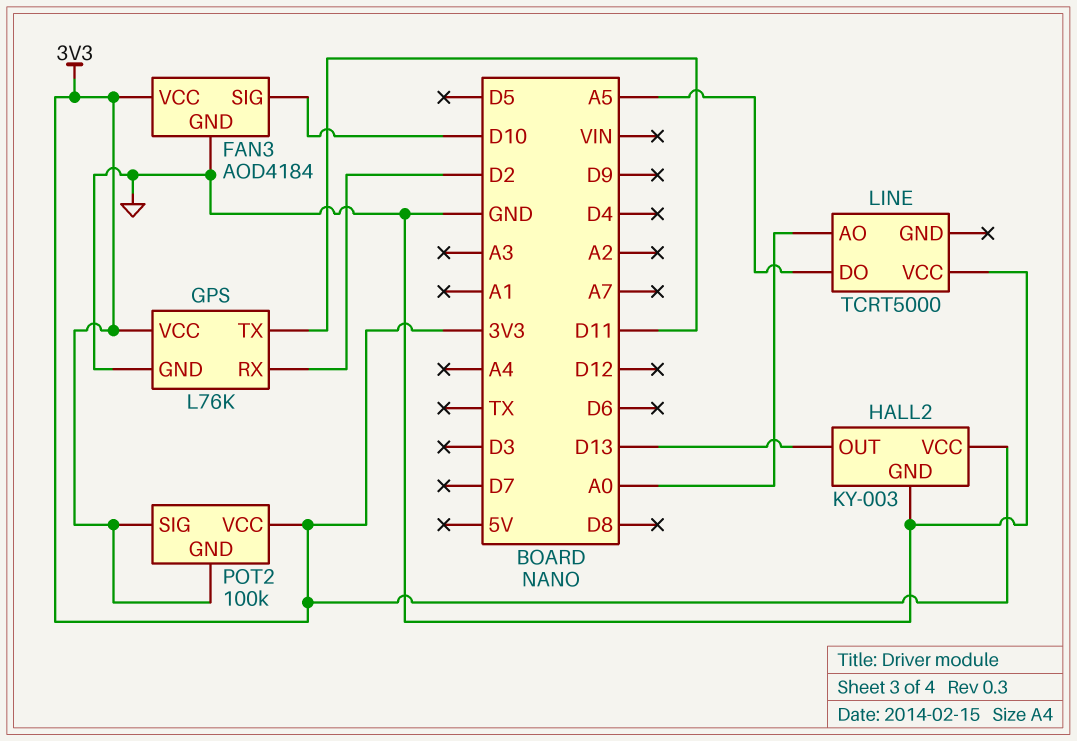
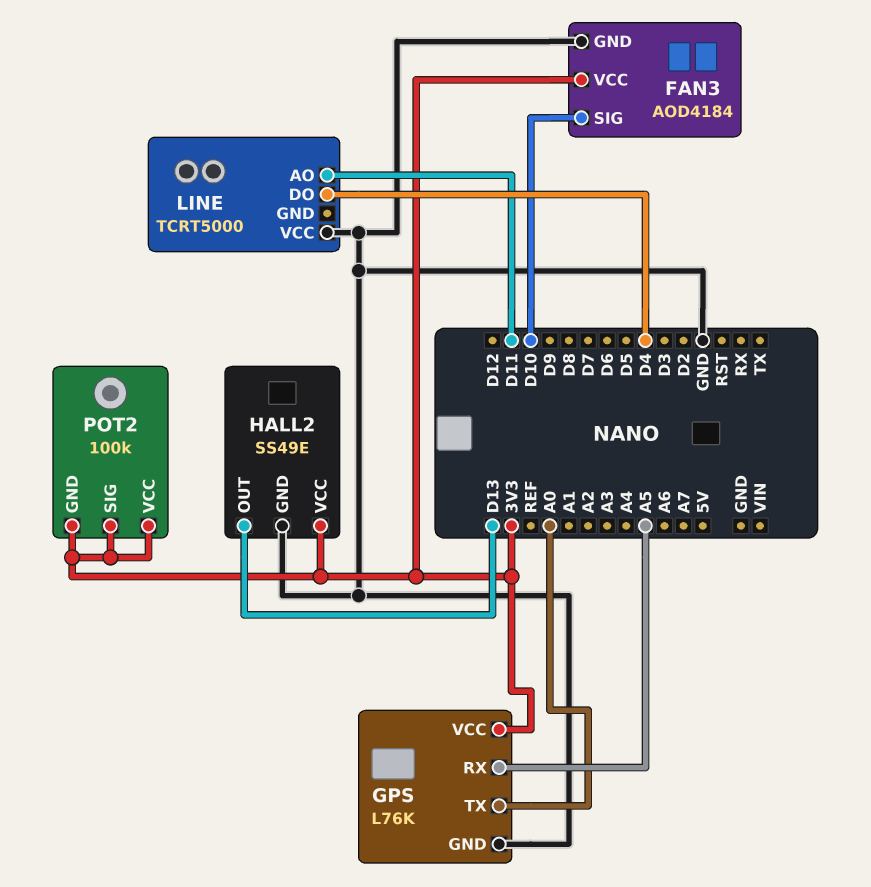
GPS pin RX: D2 -> A5
GPS pin TX: D11 -> A0
HALL2: KY-003 -> SS49E
LINE pin AO: A0 -> D11
LINE pin DO: A5 -> D4

